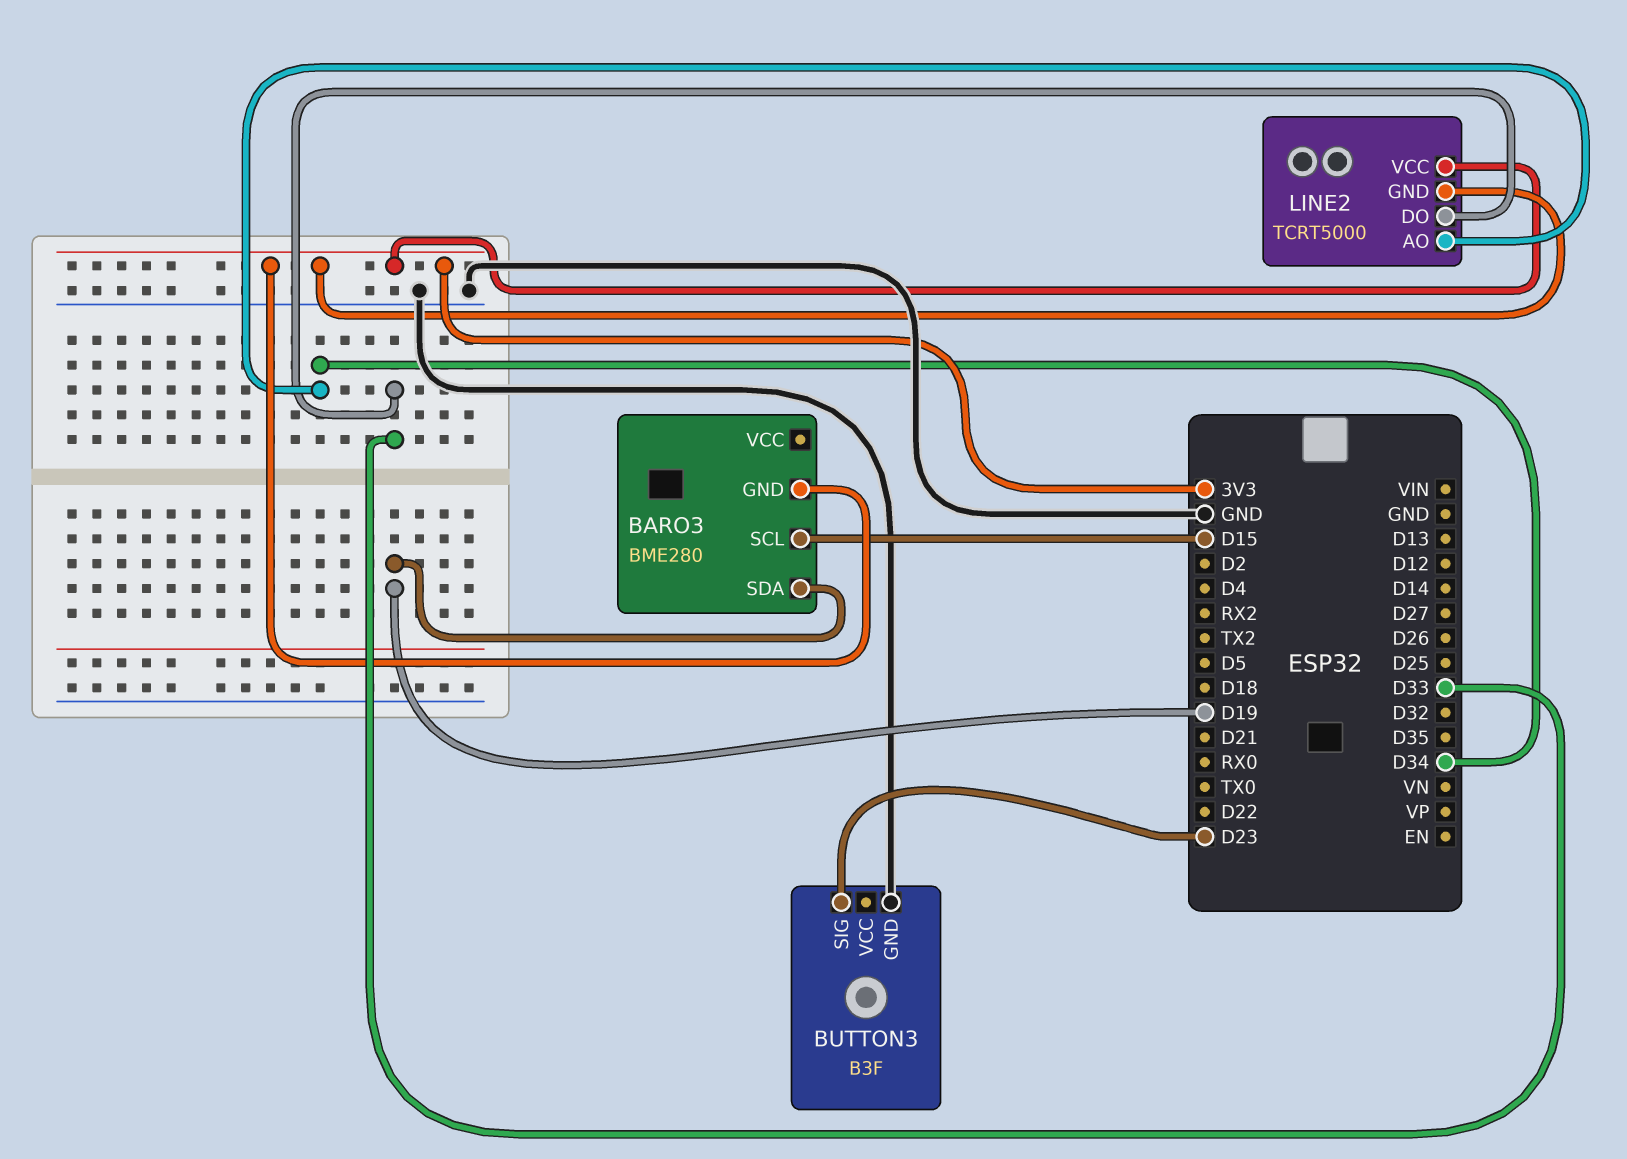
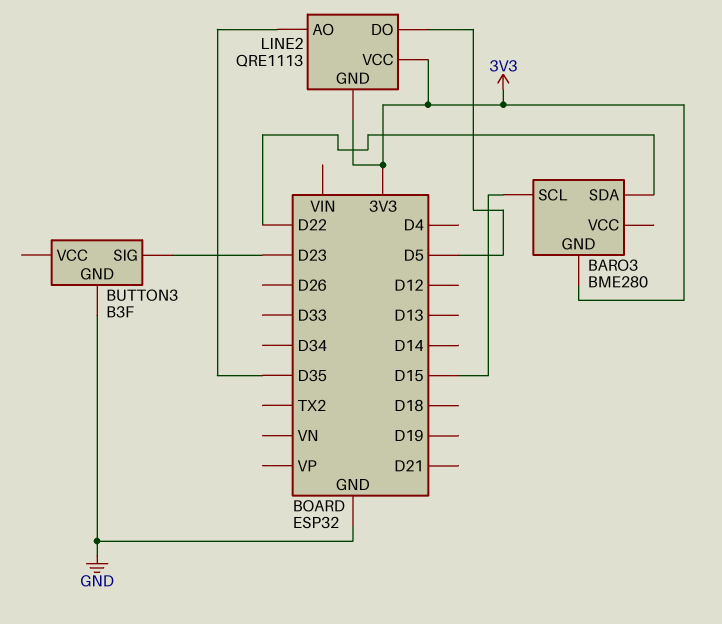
BARO3 pin SDA: D19 -> D22
LINE2: TCRT5000 -> QRE1113
LINE2 pin AO: D34 -> D35
LINE2 pin DO: D33 -> D5

